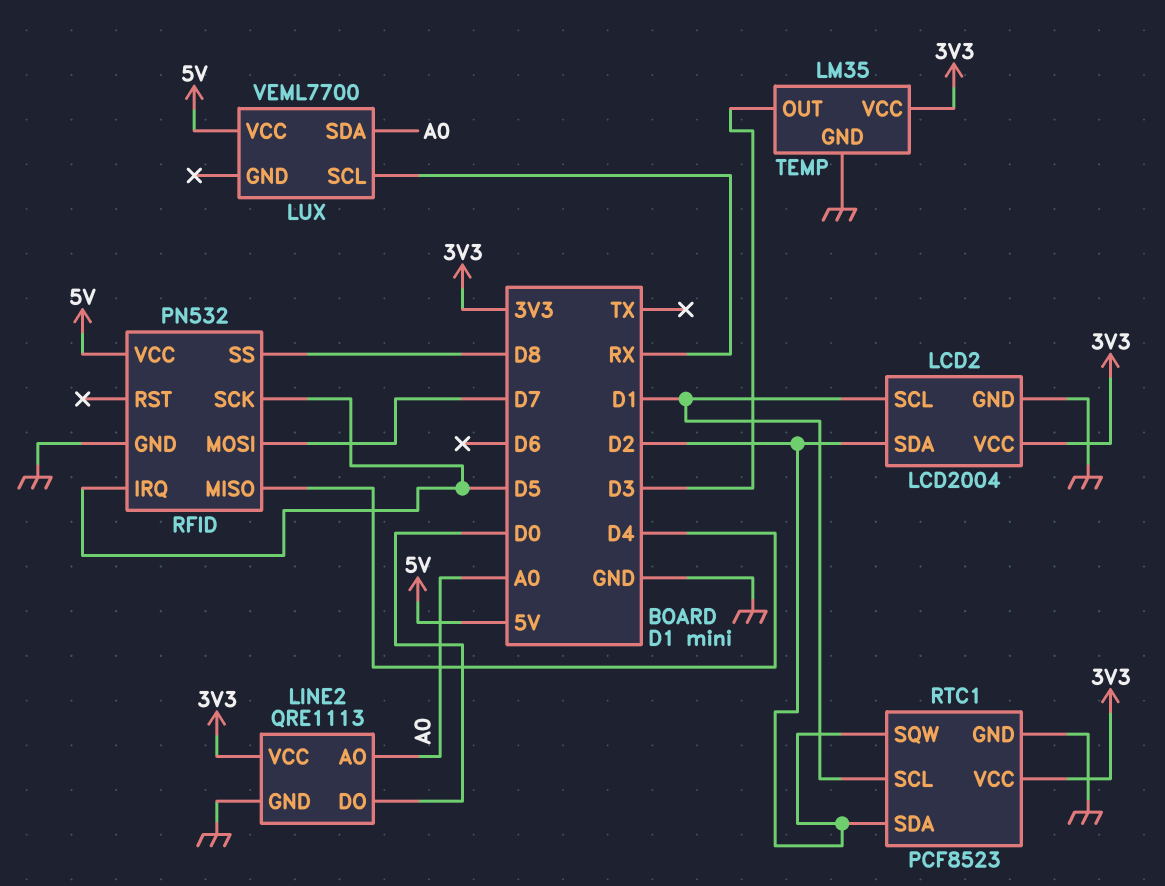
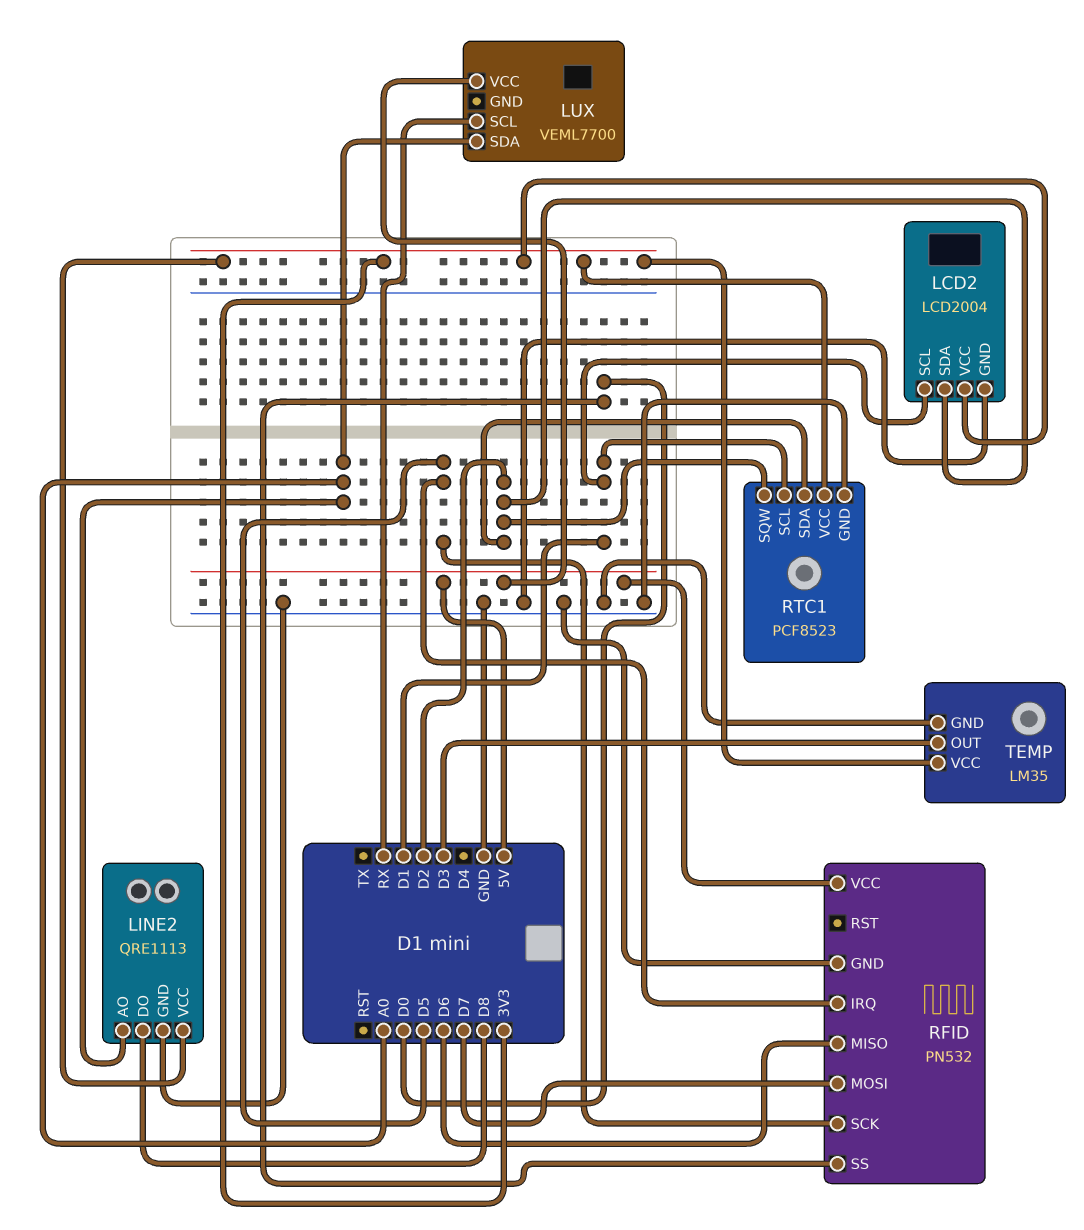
LINE2 pin DO: D0 -> D8
RFID pin MISO: D4 -> D6
RFID pin SS: D8 -> D0

